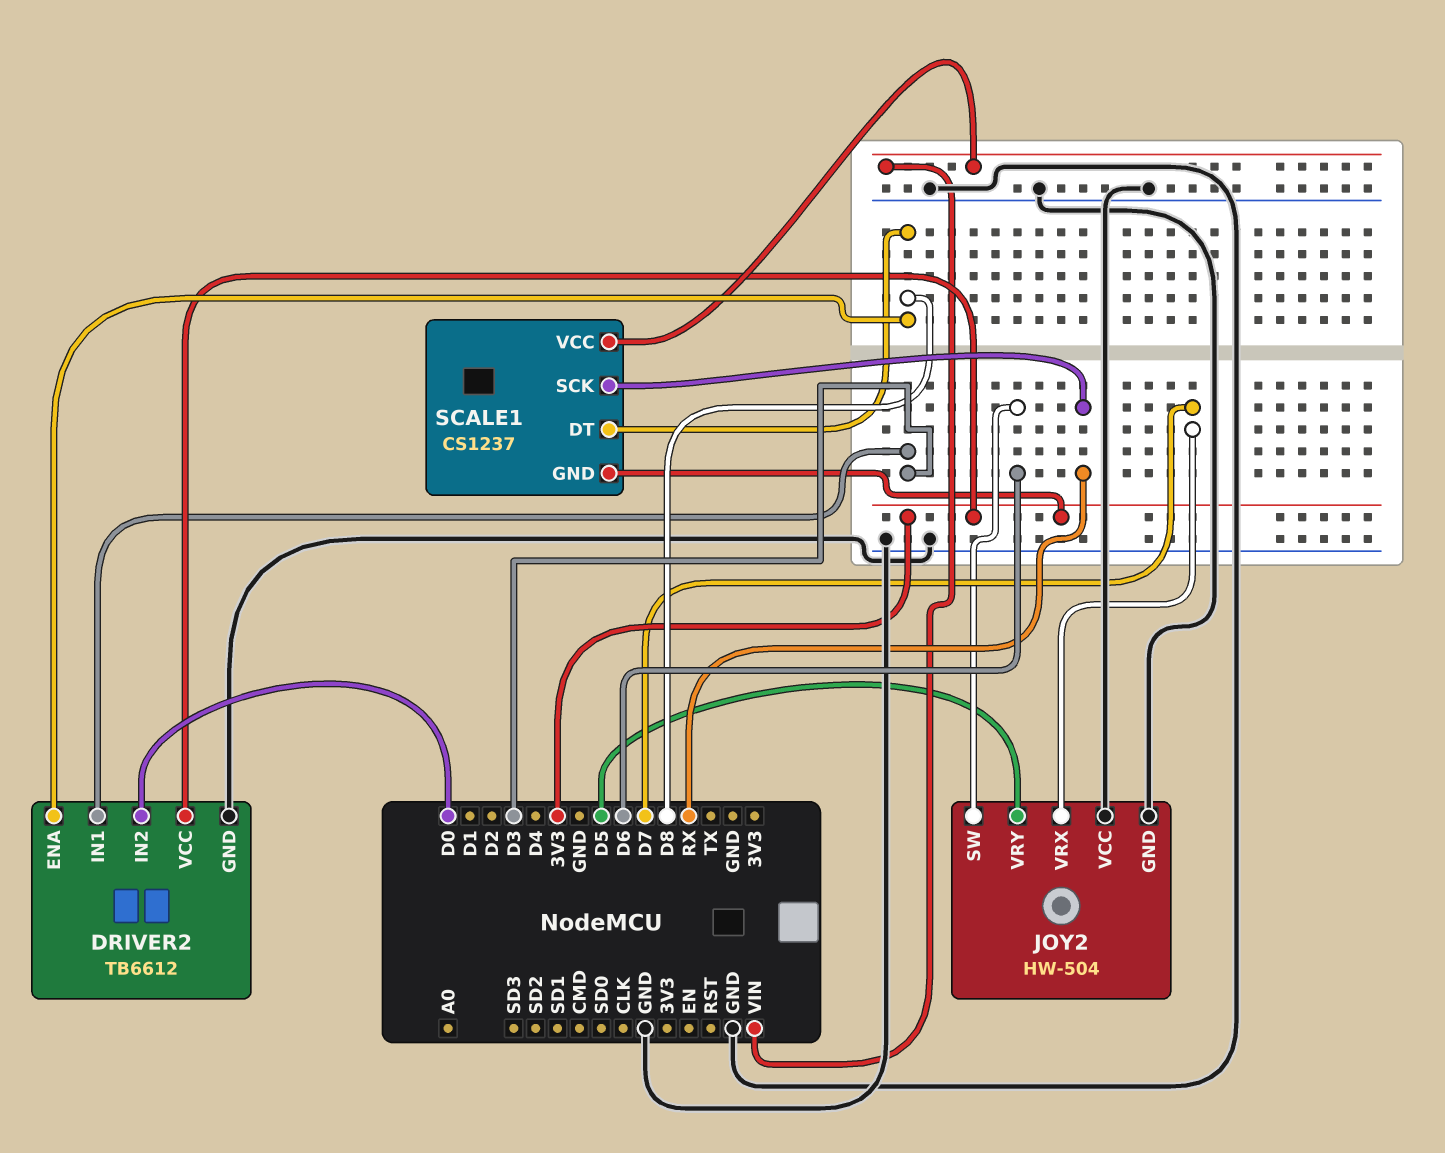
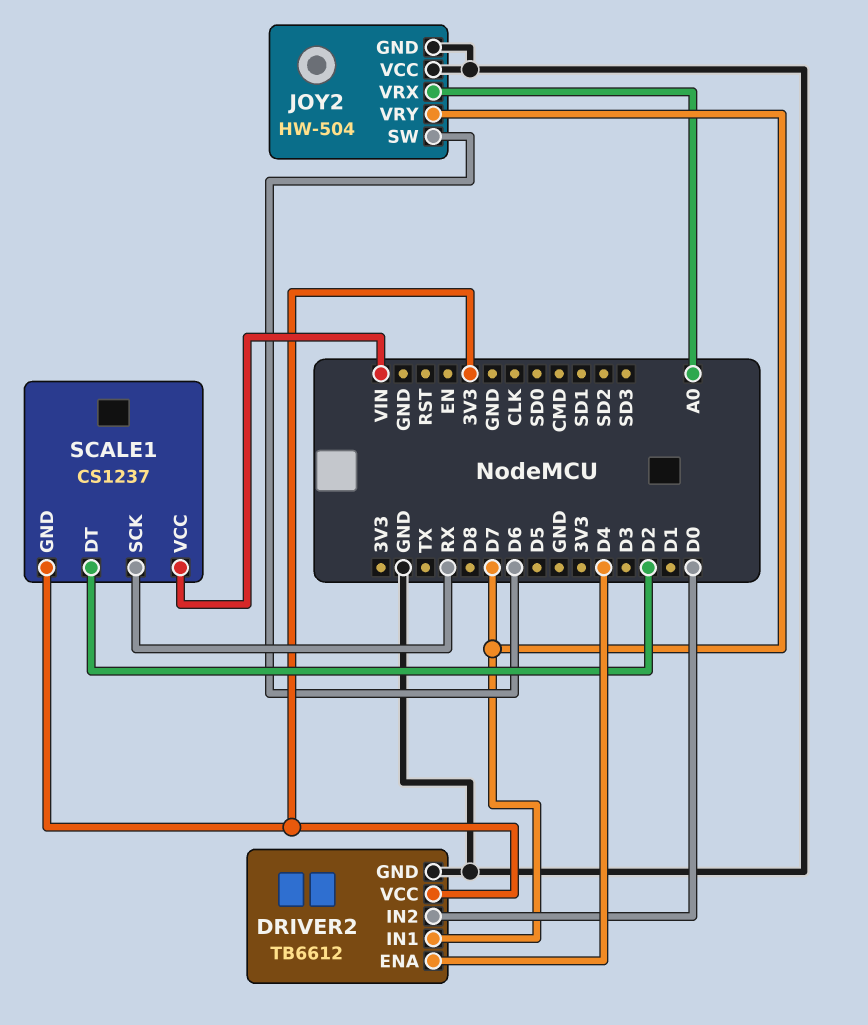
DRIVER2 pin ENA: D8 -> D4
DRIVER2 pin IN1: D3 -> D7
JOY2 pin VRX: D7 -> A0
JOY2 pin VRY: D5 -> D7
SCALE1 pin DT: D8 -> D2

